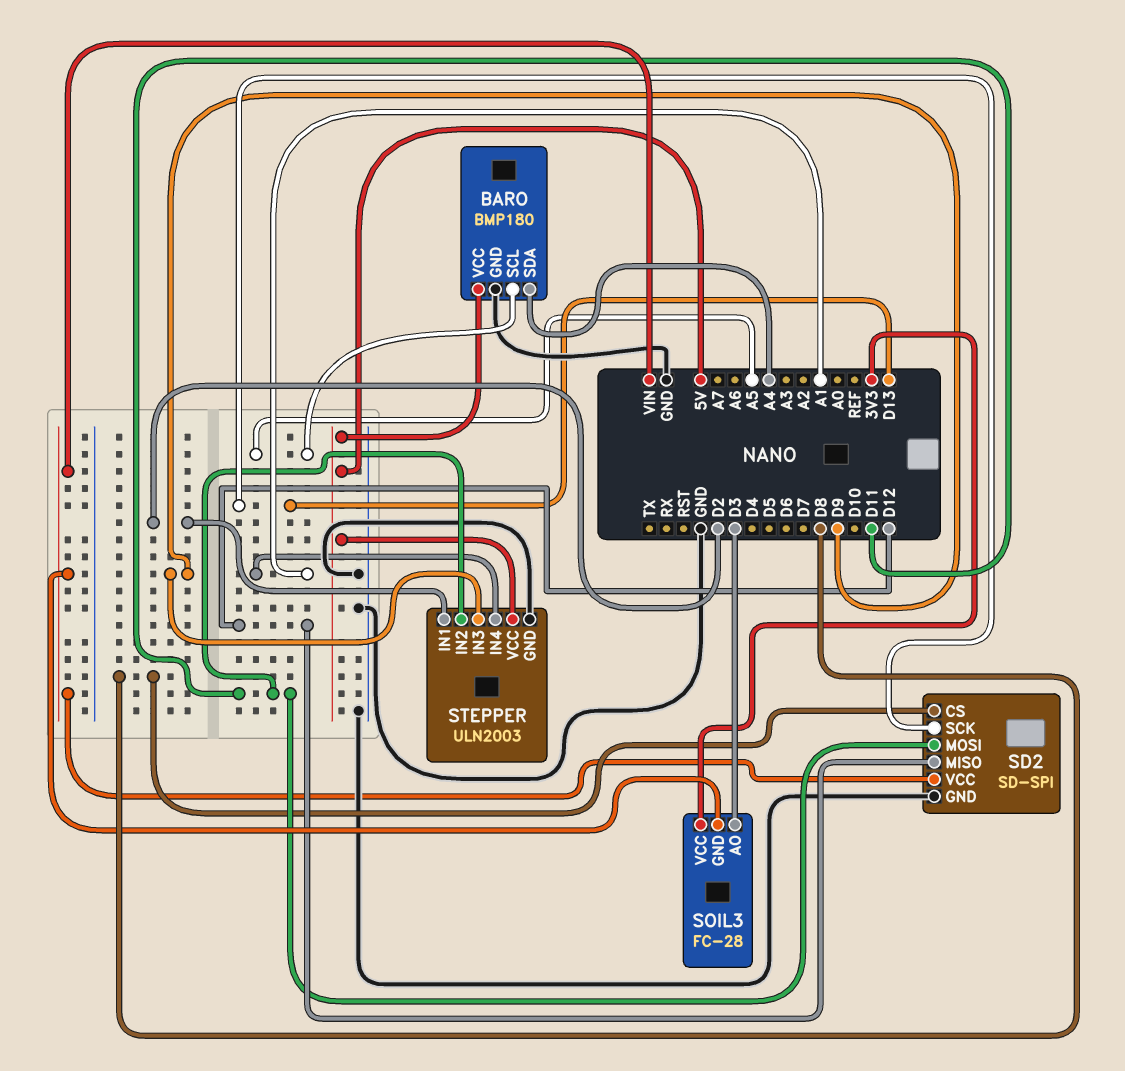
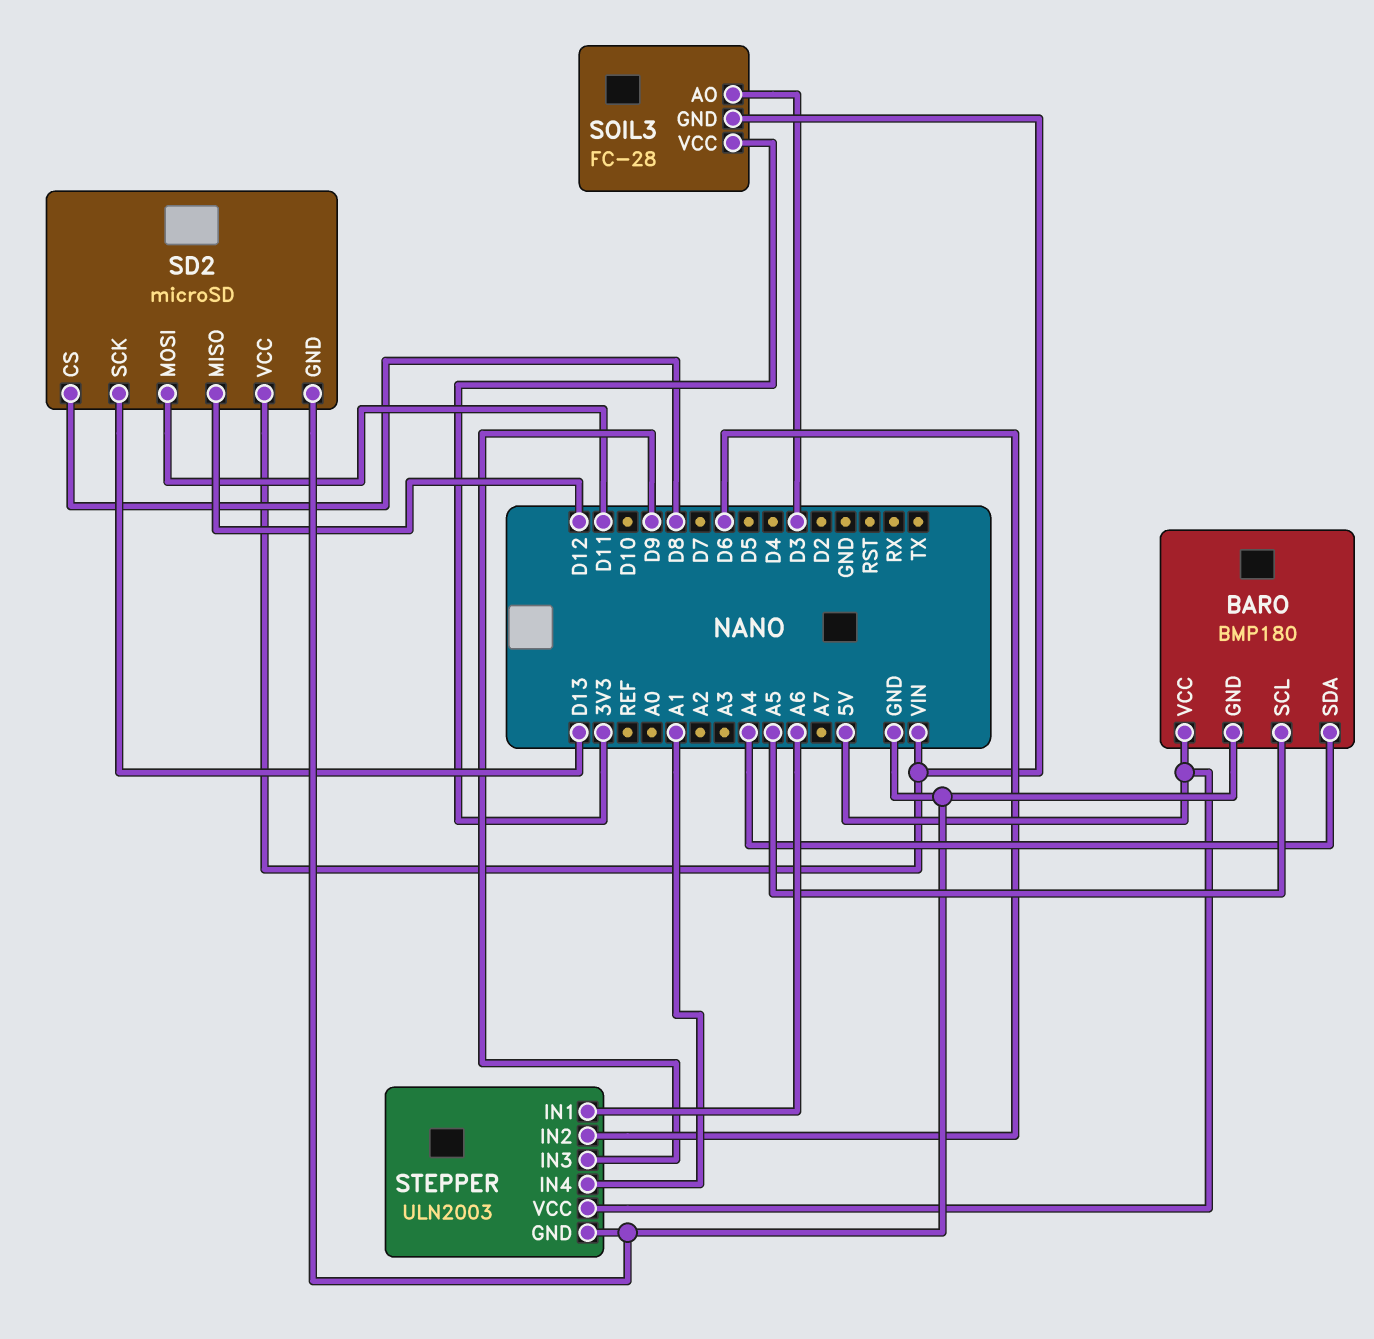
SD2: SD-SPI -> microSD
STEPPER pin IN1: D2 -> A6
STEPPER pin IN2: D11 -> D6

